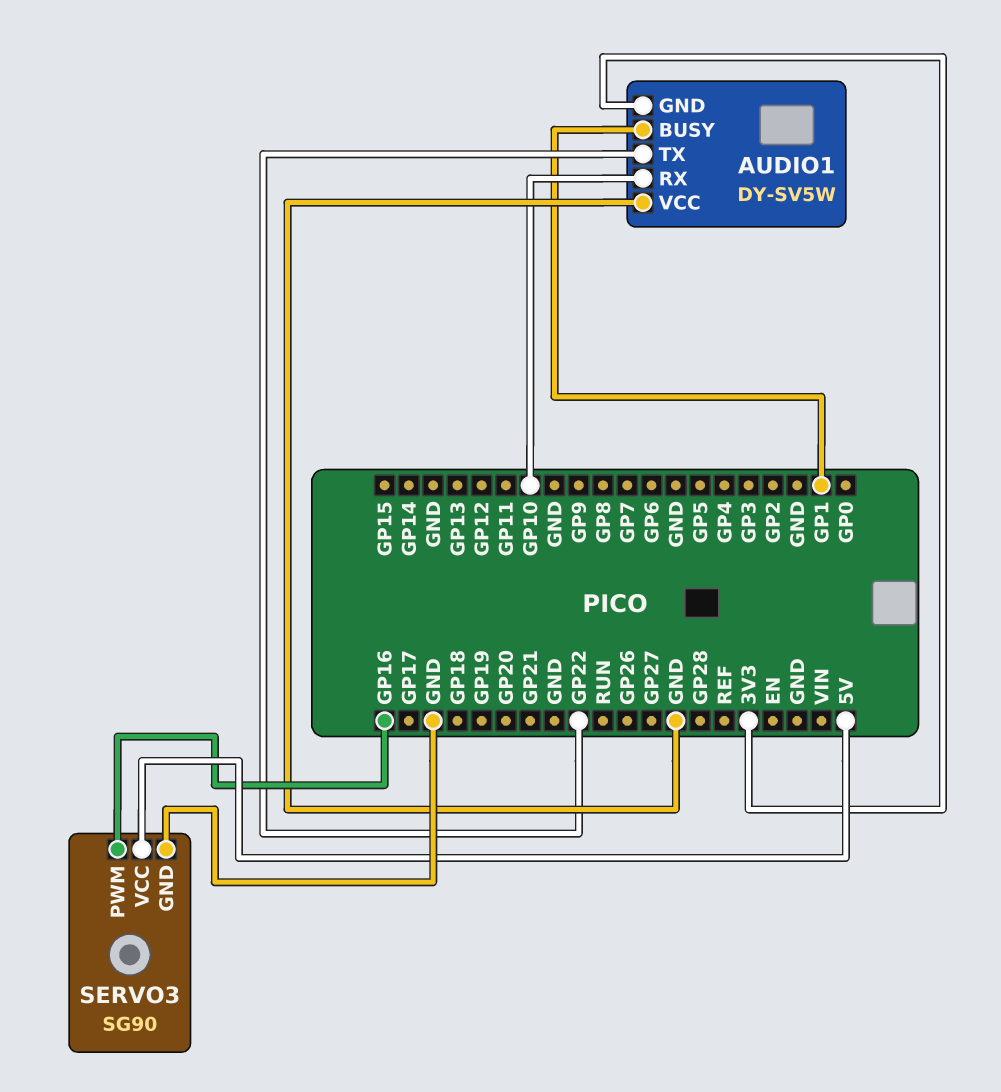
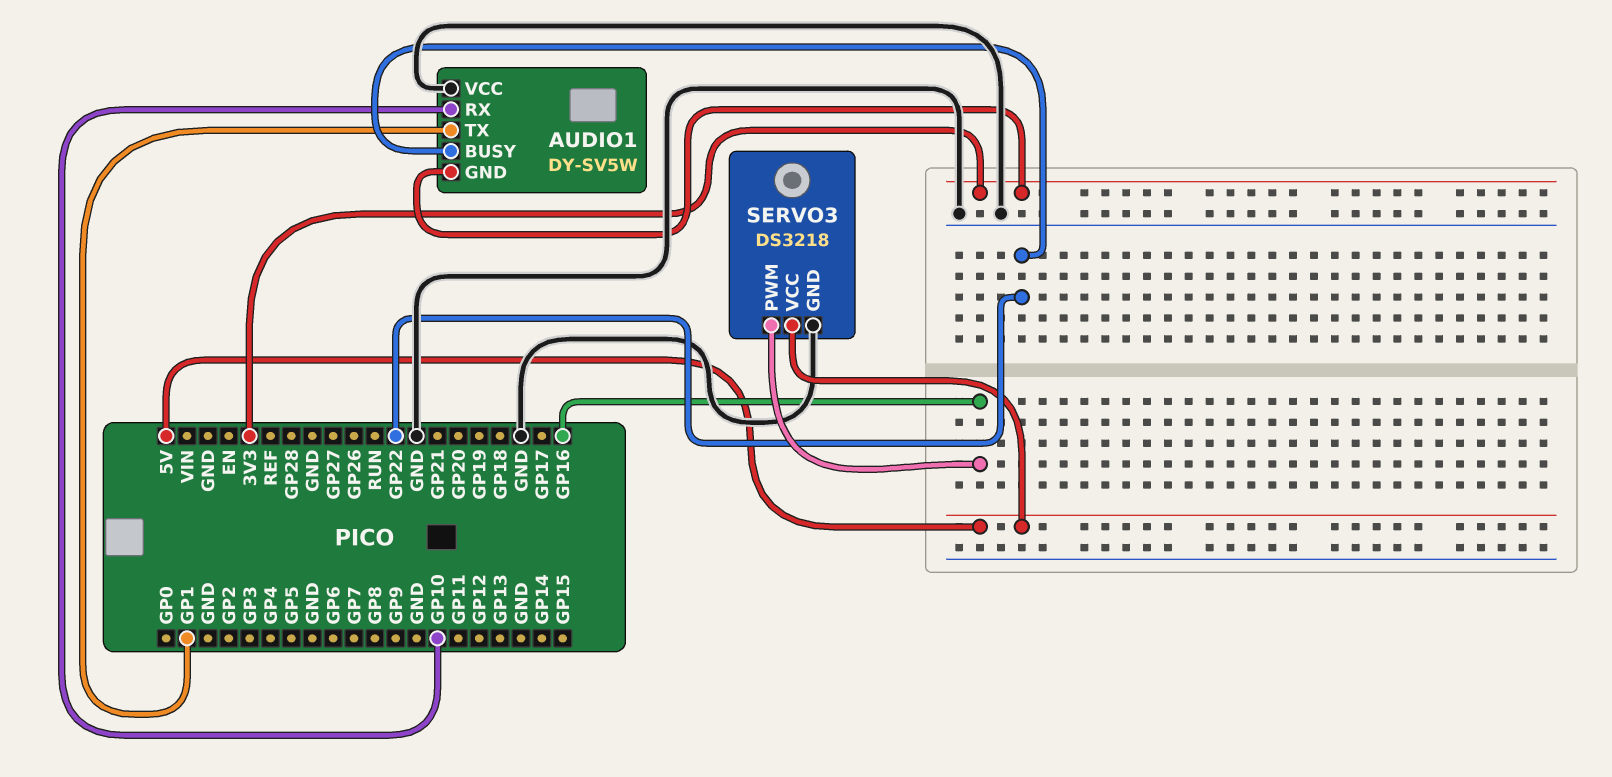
AUDIO1 pin BUSY: GP1 -> GP22
AUDIO1 pin TX: GP22 -> GP1
SERVO3: SG90 -> DS3218

